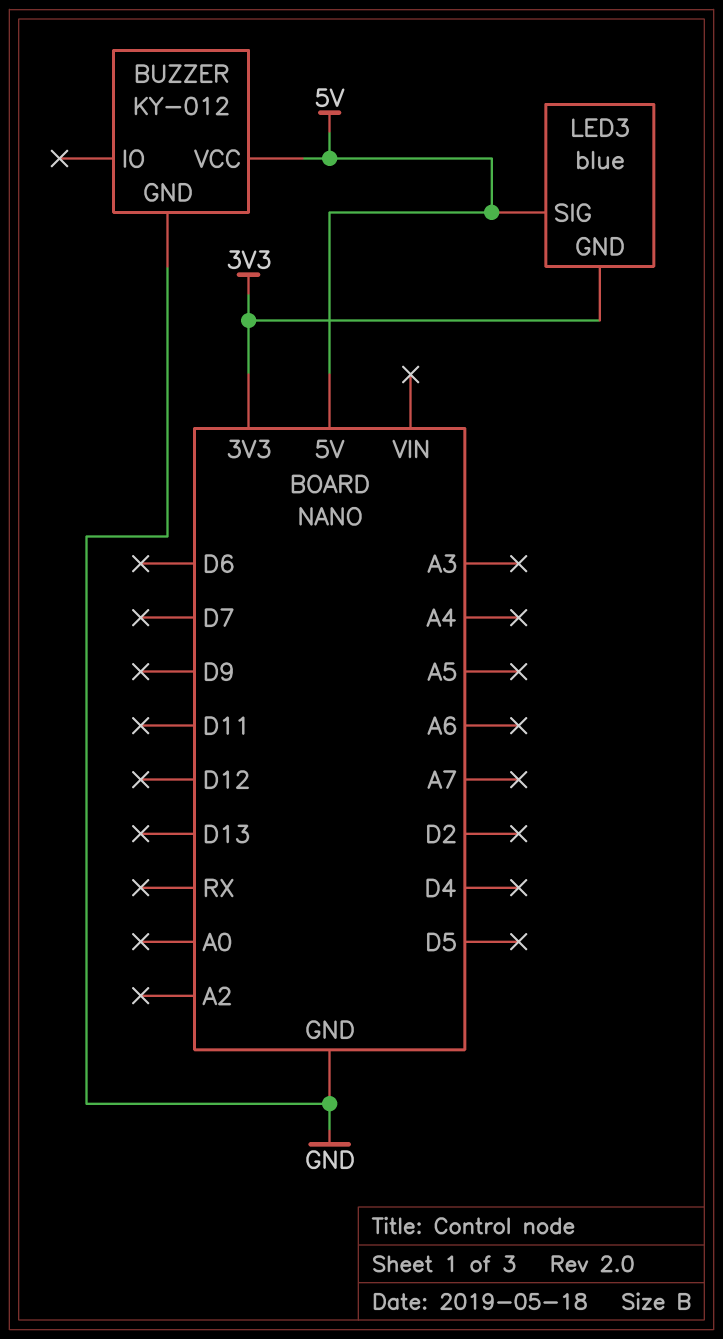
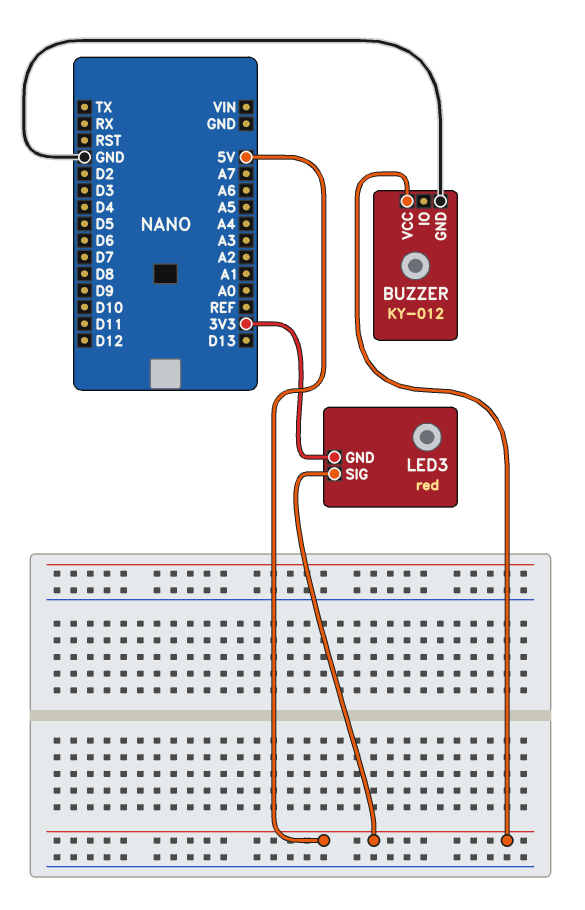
LED3: blue -> red

